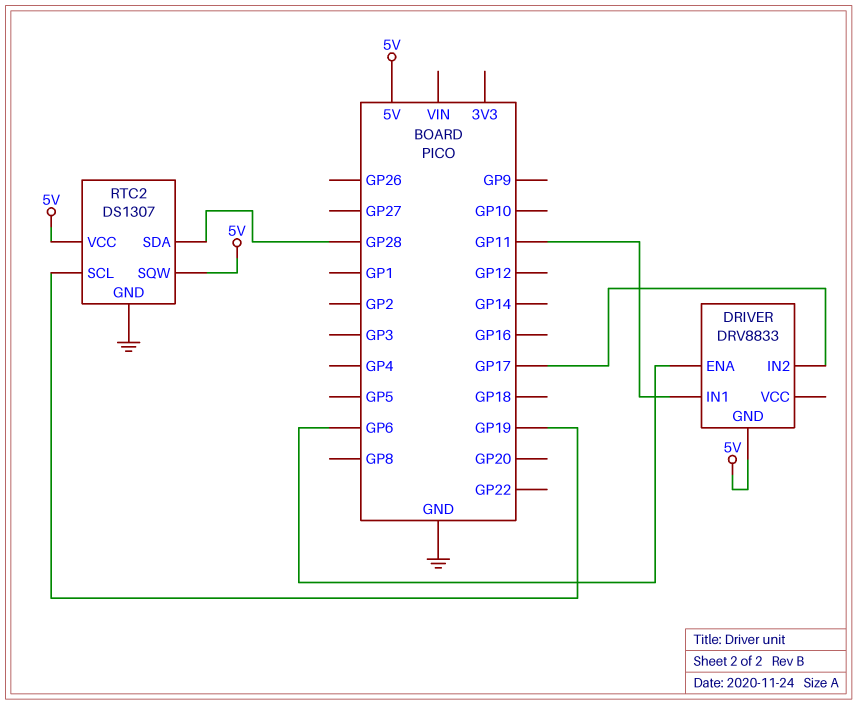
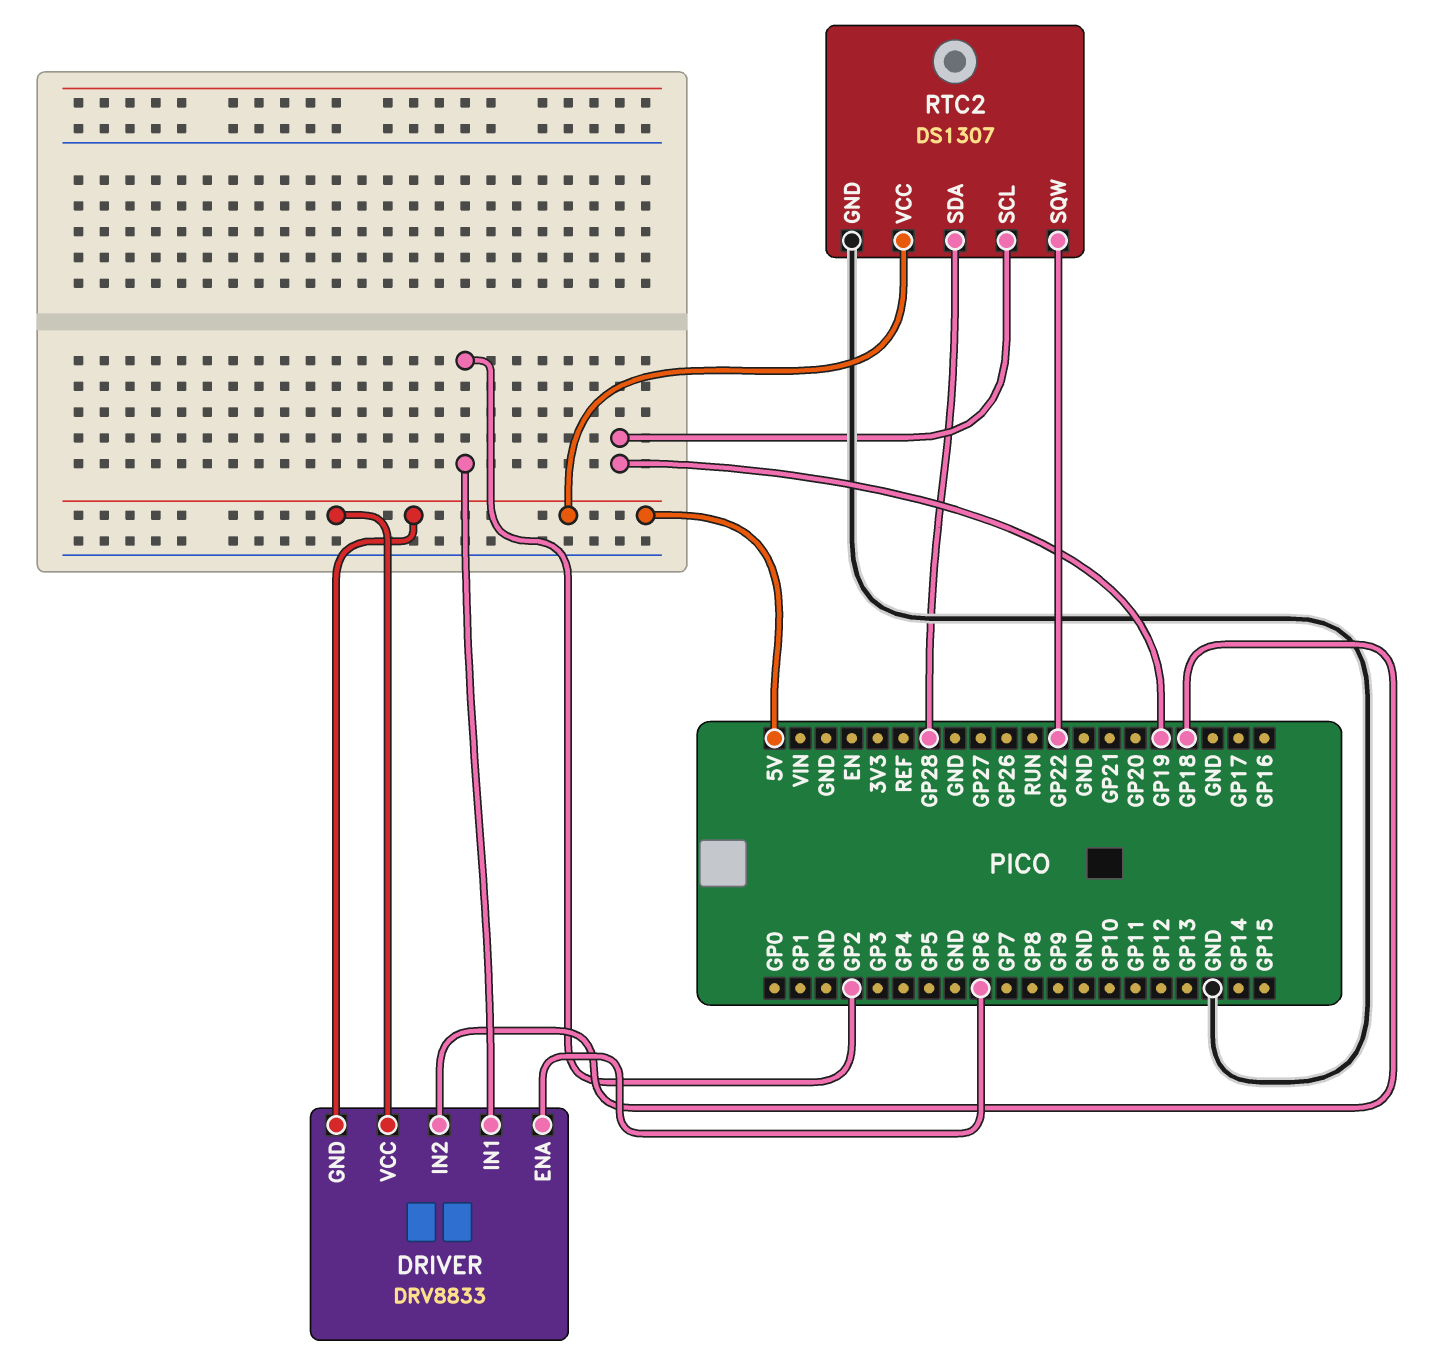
DRIVER pin IN1: GP11 -> GP2
DRIVER pin IN2: GP17 -> GP18
DRIVER pin VCC: none -> 5V
RTC2 pin SQW: 5V -> GP22

